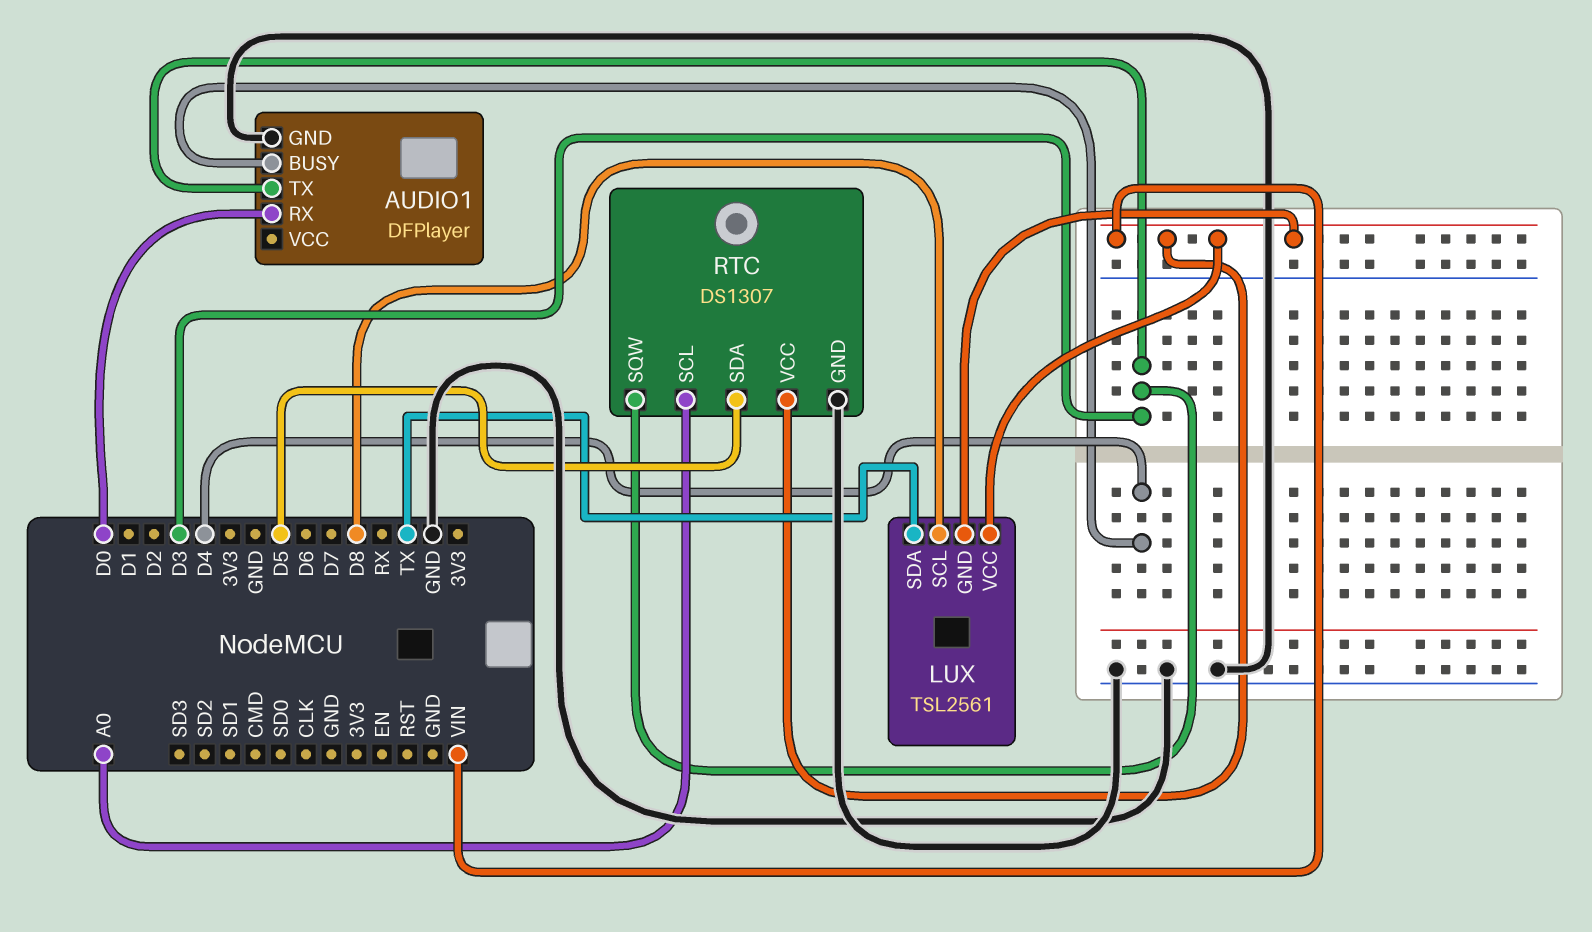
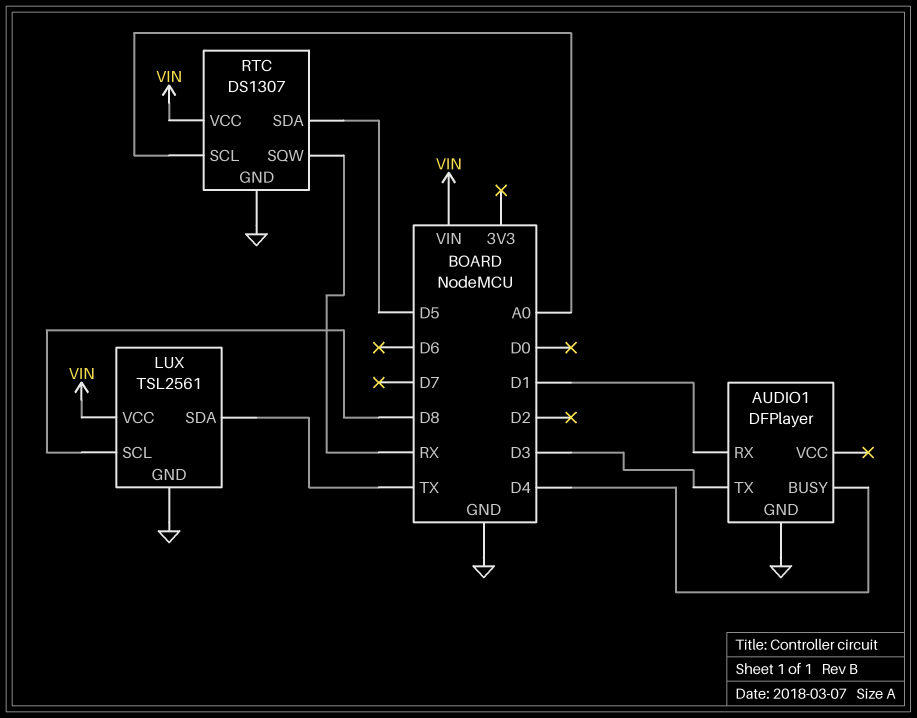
AUDIO1 pin RX: D0 -> D1
LUX pin GND: VIN -> GND
RTC pin SQW: D3 -> RX

